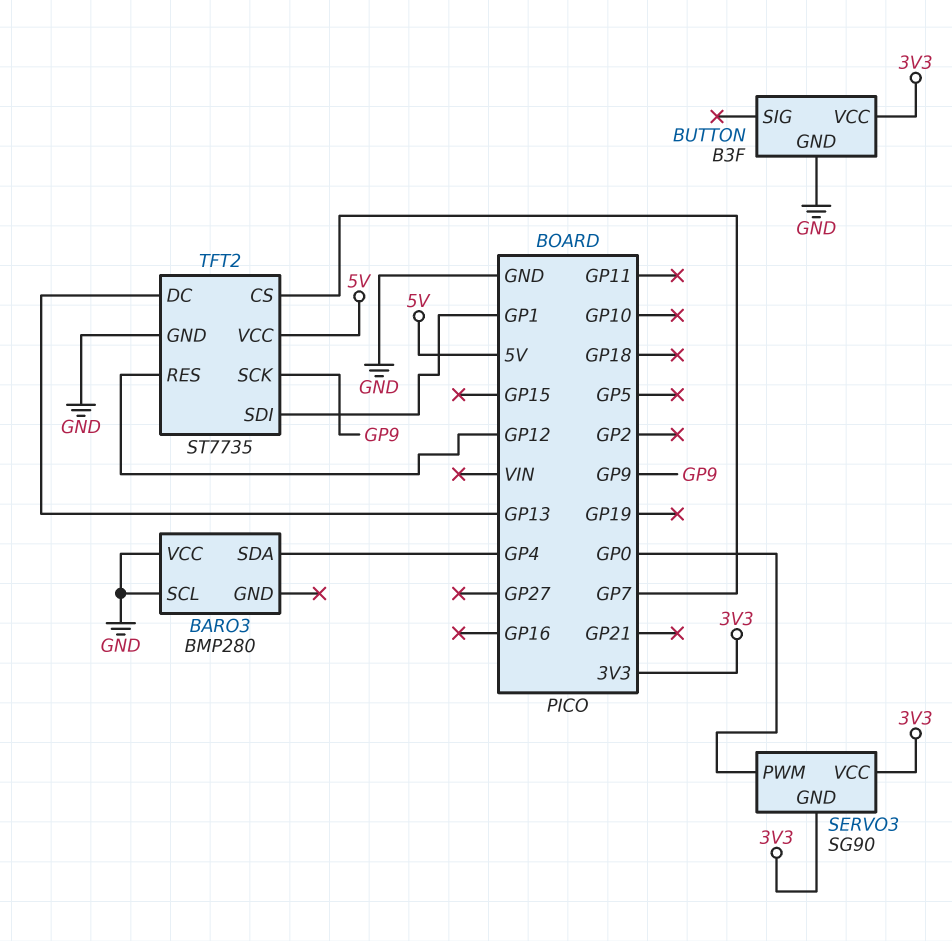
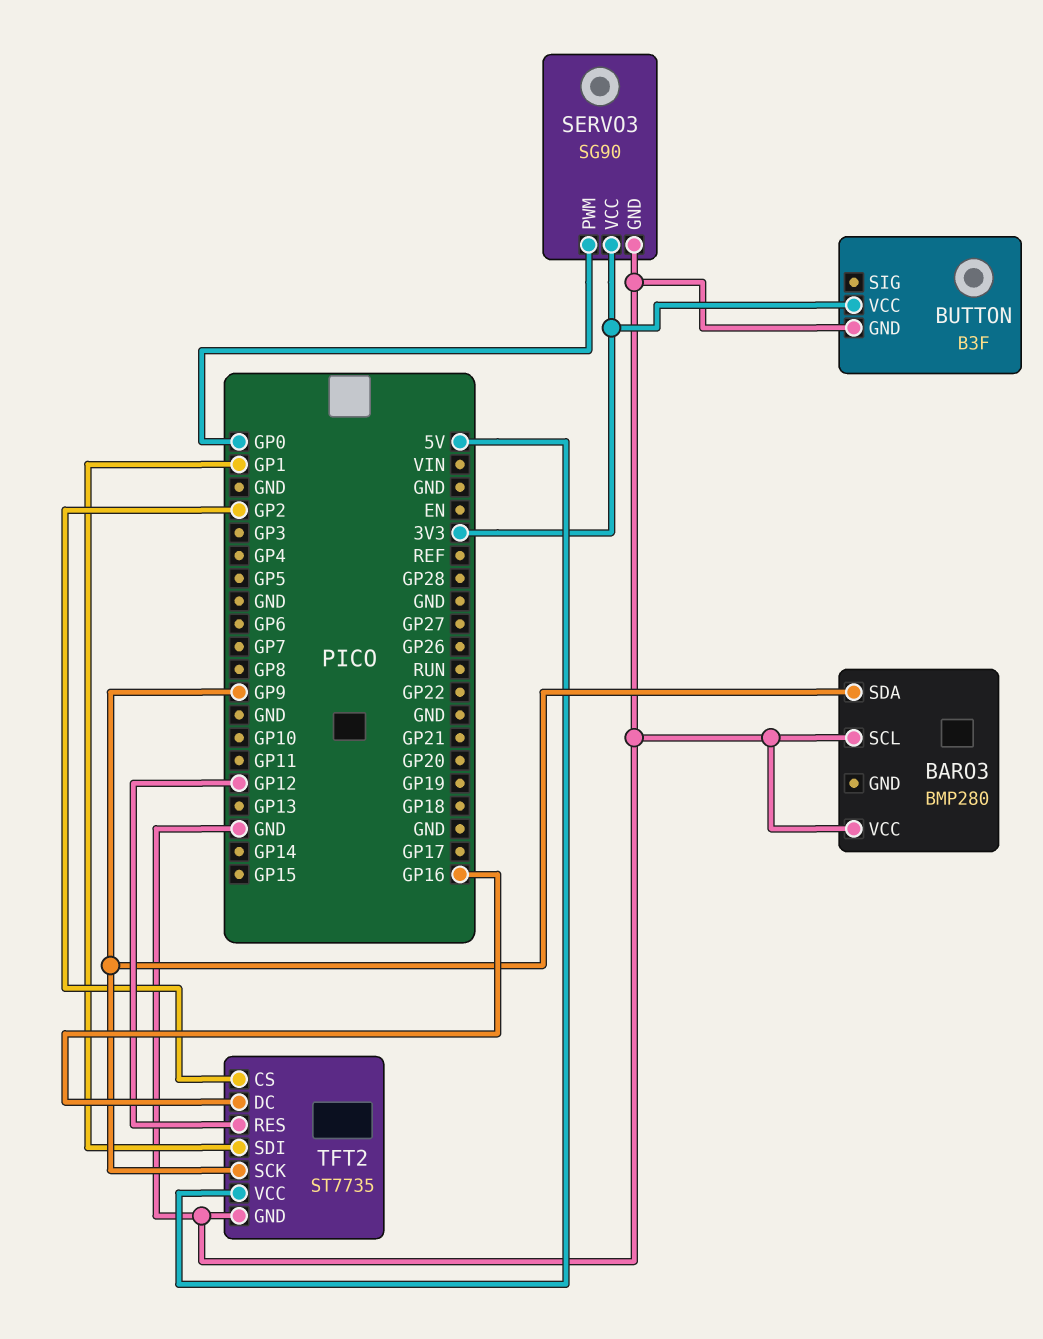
BARO3 pin SDA: GP4 -> GP9
SERVO3 pin GND: 3V3 -> GND
TFT2 pin CS: GP7 -> GP2
TFT2 pin DC: GP13 -> GP16

